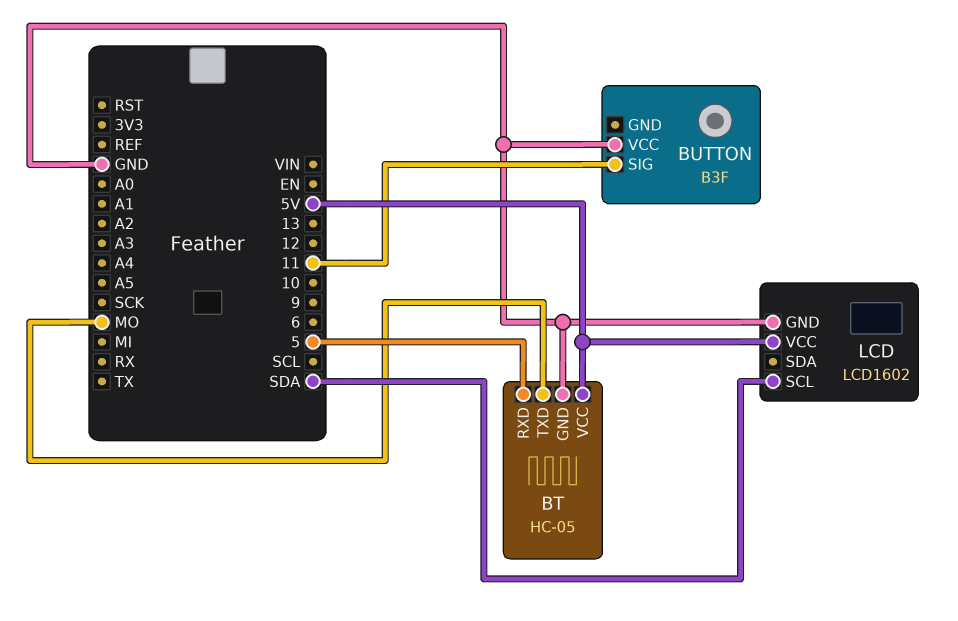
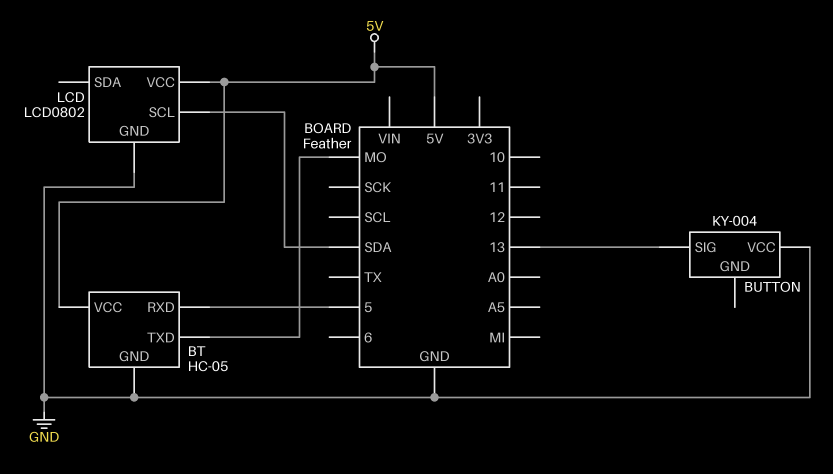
BUTTON: B3F -> KY-004
BUTTON pin SIG: 11 -> 13
LCD: LCD1602 -> LCD0802

